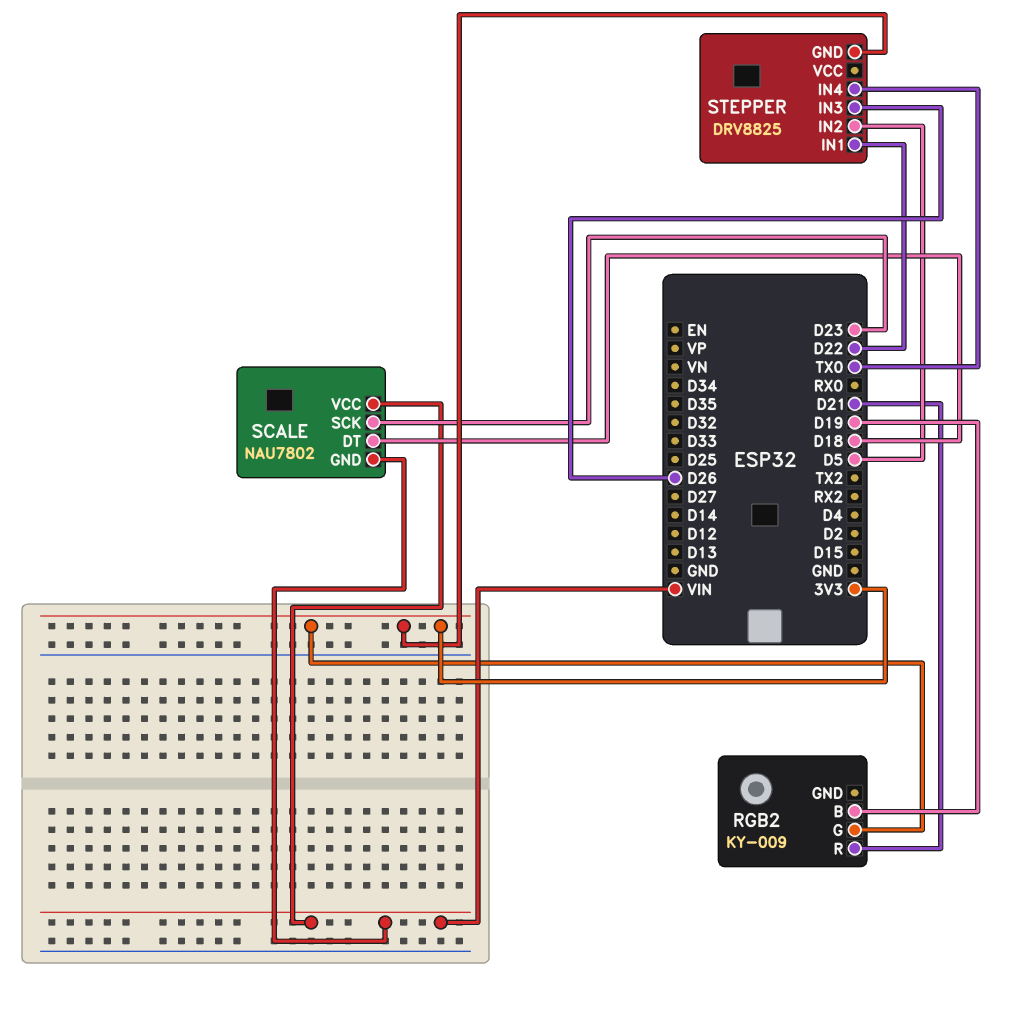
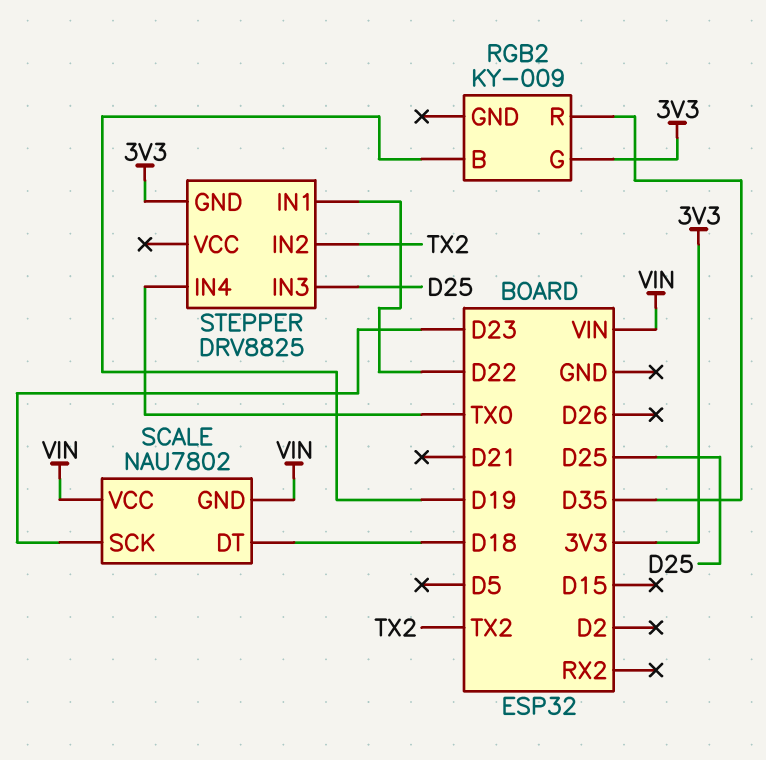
RGB2 pin R: D21 -> D35
STEPPER pin IN2: D5 -> TX2
STEPPER pin IN3: D26 -> D25

